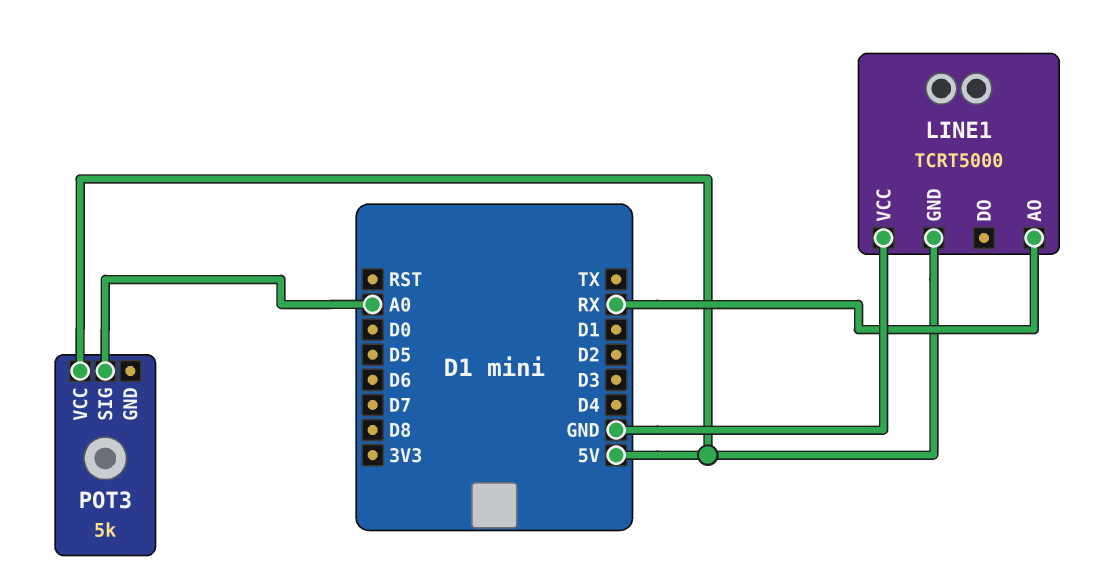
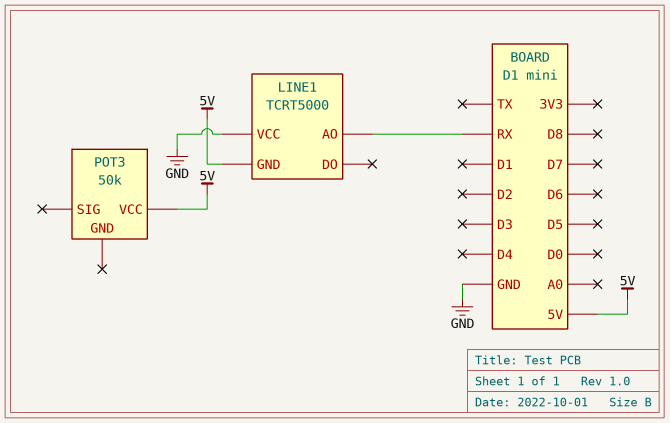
POT3: 5k -> 50k
POT3 pin SIG: A0 -> none

